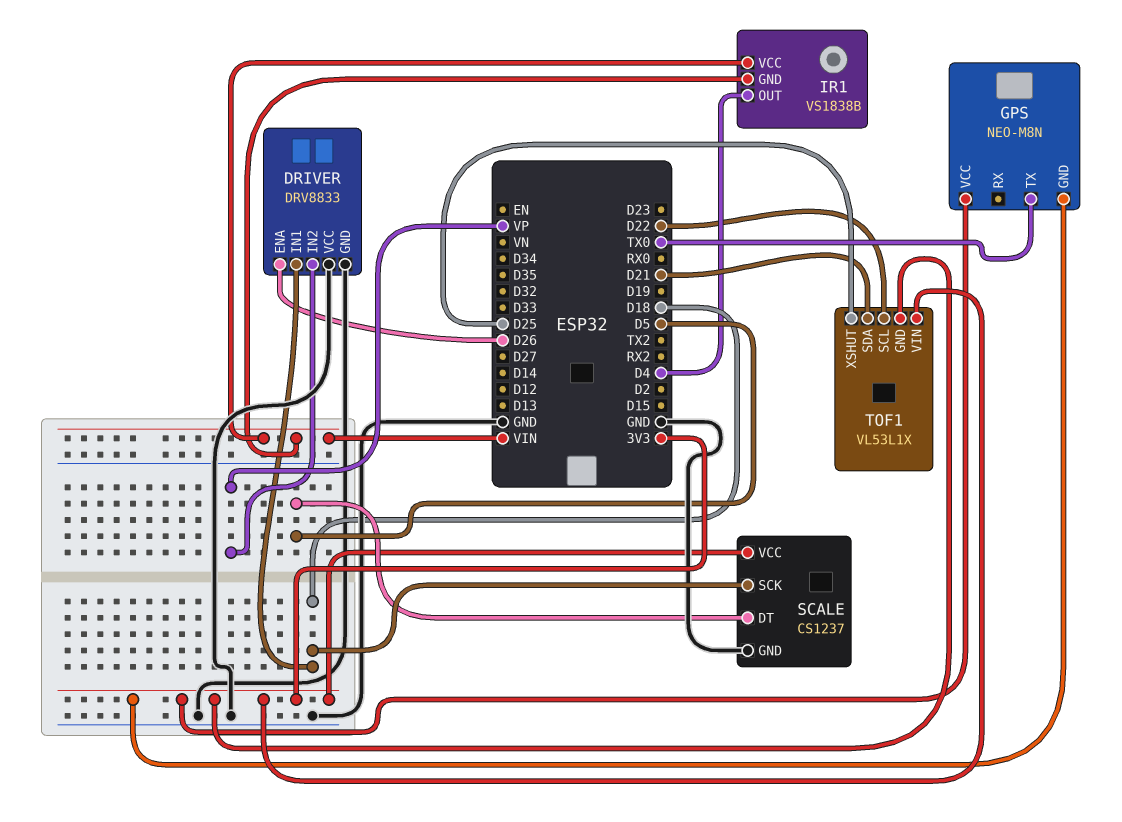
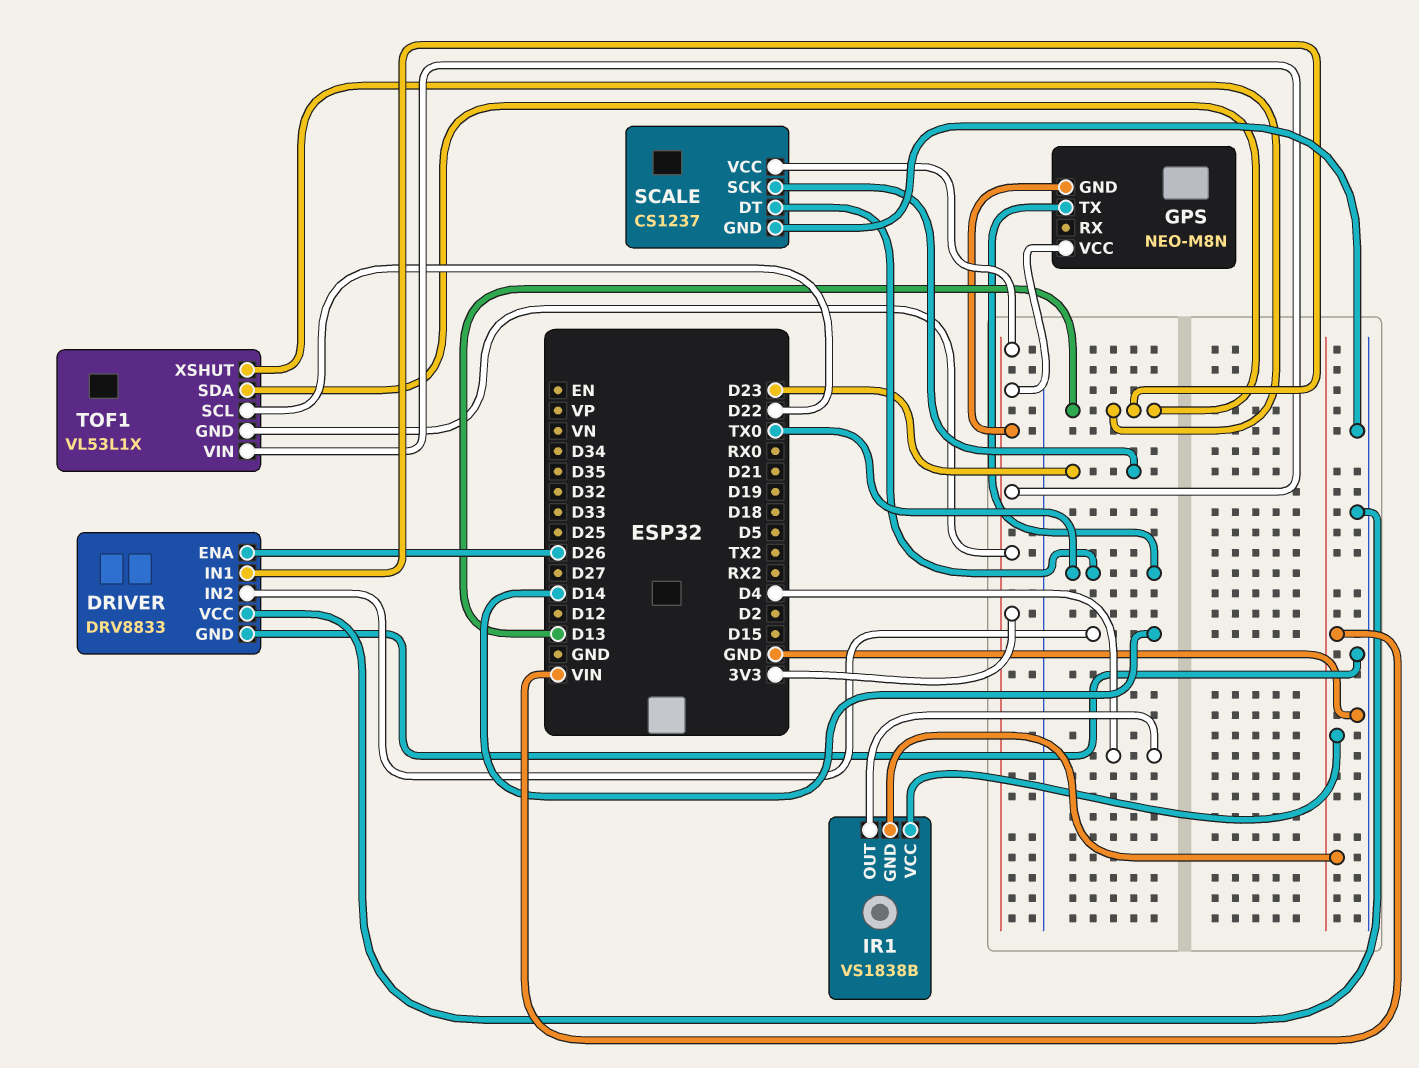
DRIVER pin IN1: D18 -> D13
DRIVER pin IN2: VP -> D14
SCALE pin DT: D5 -> TX0
SCALE pin SCK: D18 -> D23
TOF1 pin SDA: D21 -> D13
TOF1 pin XSHUT: D25 -> D13

